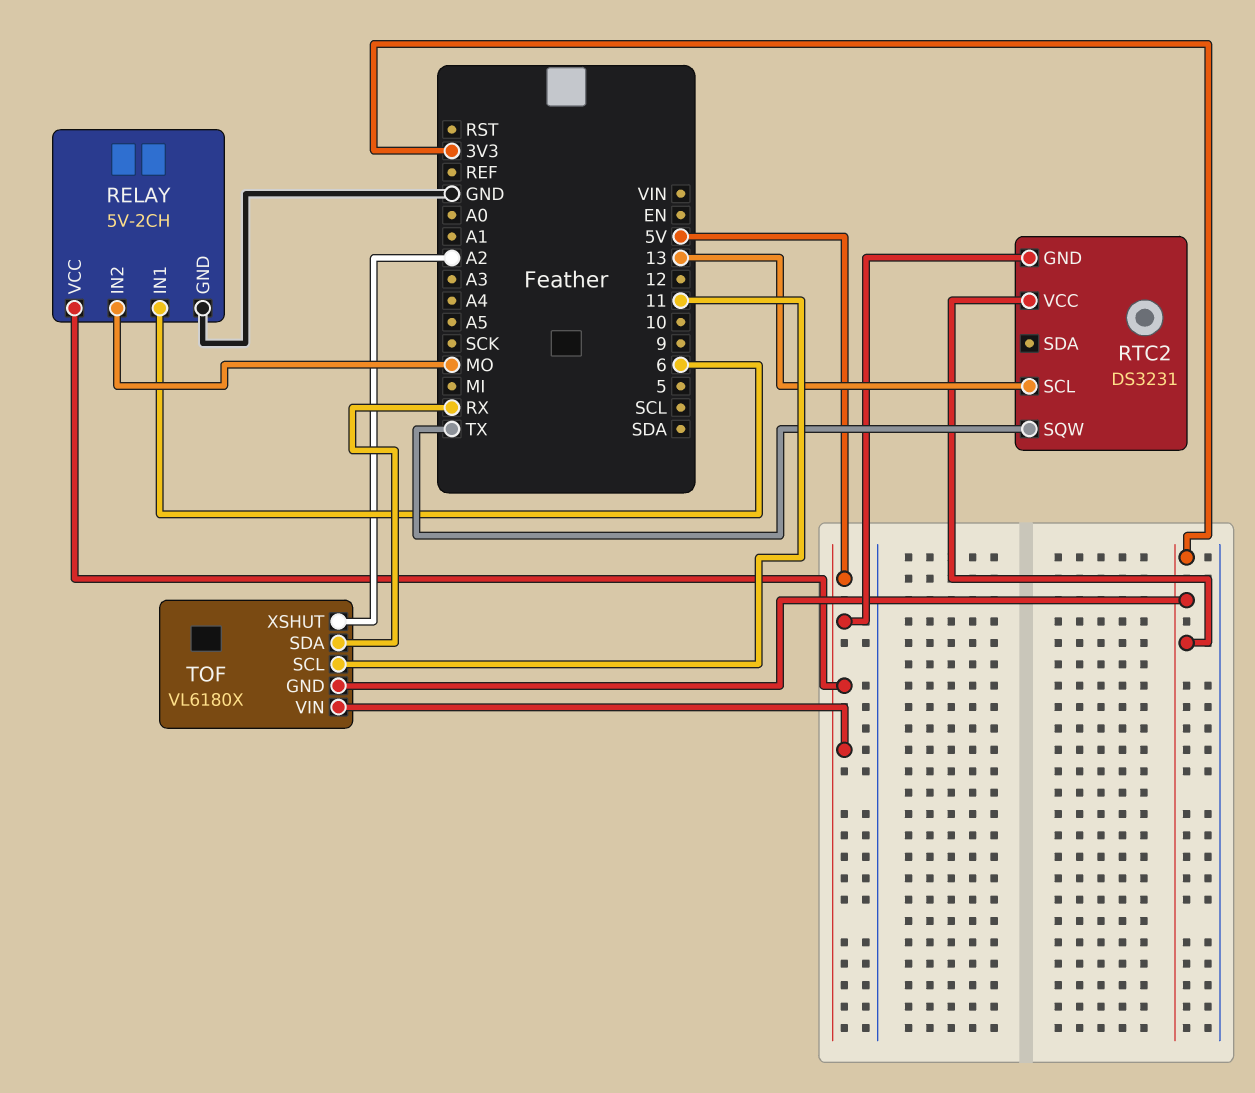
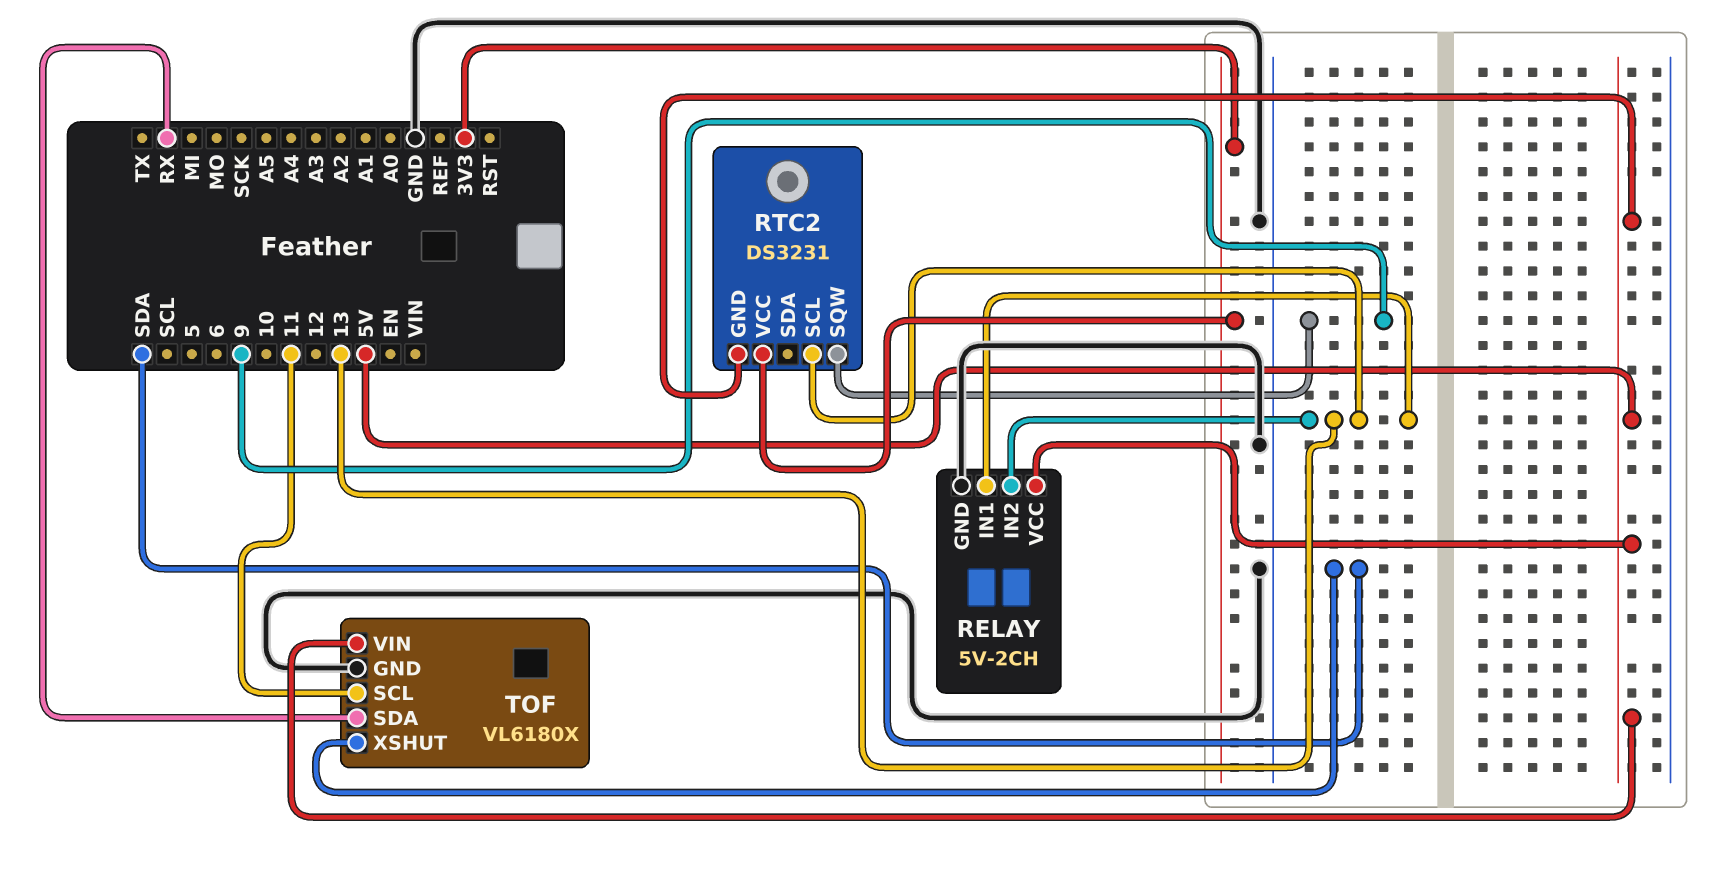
RELAY pin IN1: 6 -> 13
RELAY pin IN2: MO -> 13
RTC2 pin SQW: TX -> 9
TOF pin GND: 3V3 -> GND
TOF pin XSHUT: A2 -> SDA

